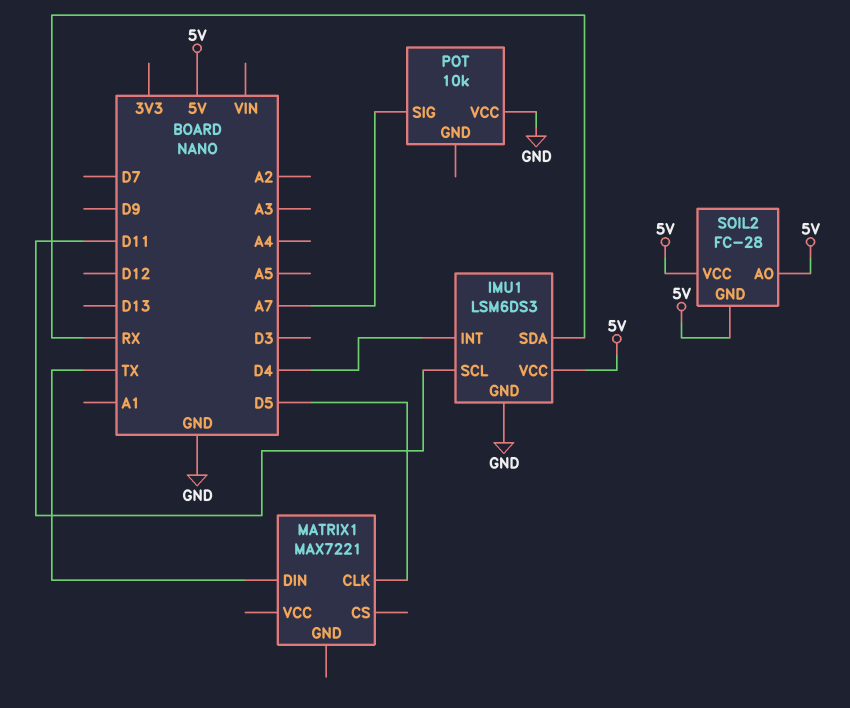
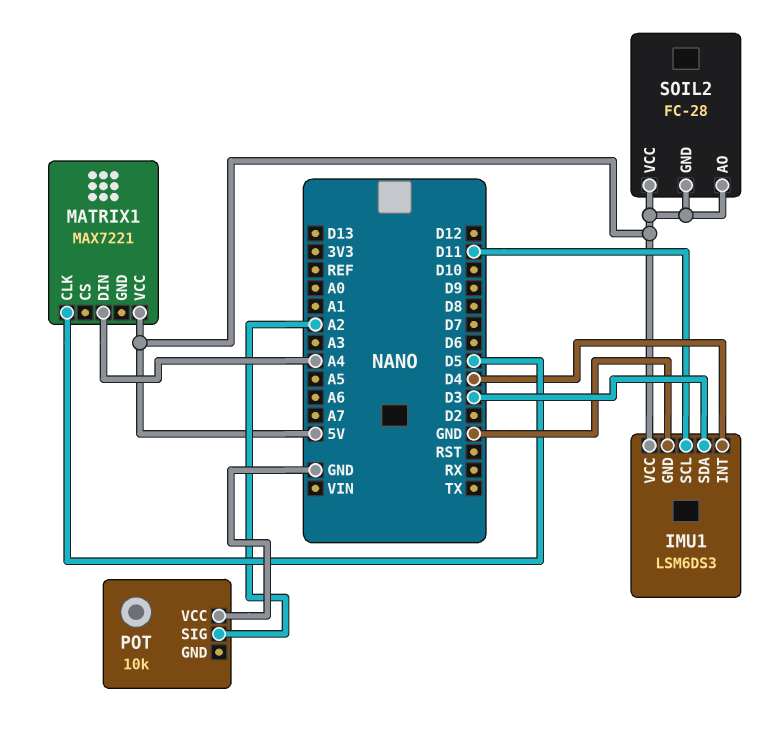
IMU1 pin SDA: RX -> D3
MATRIX1 pin DIN: TX -> A4
MATRIX1 pin VCC: none -> 5V
POT pin SIG: A7 -> A2

